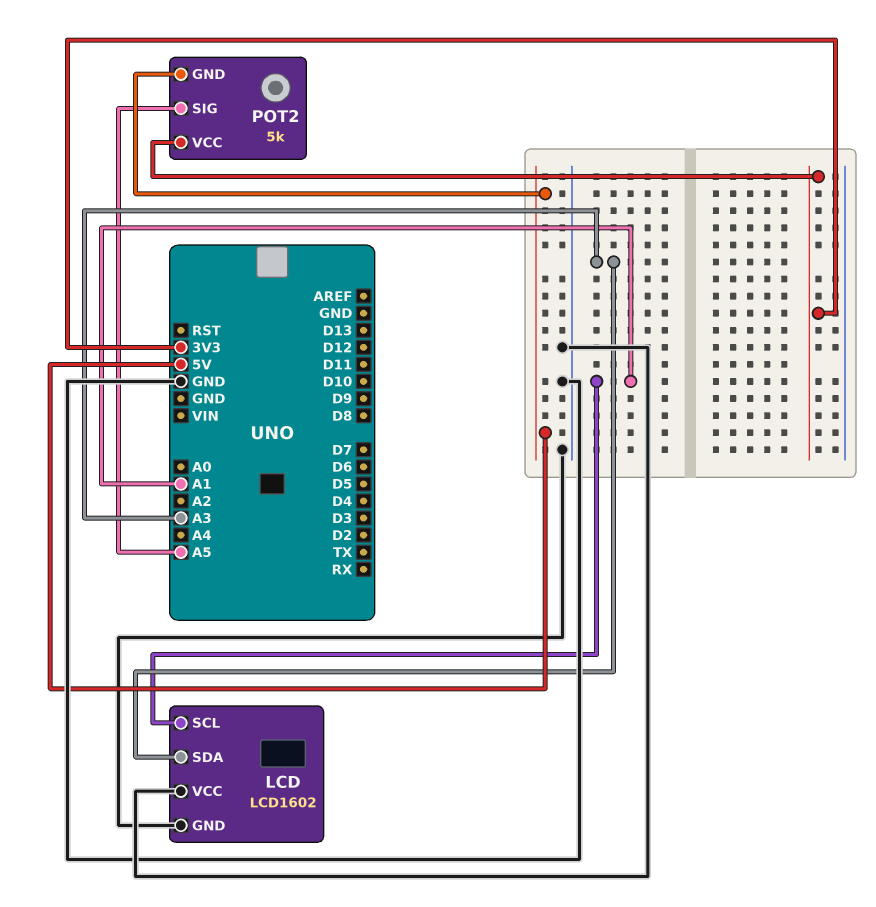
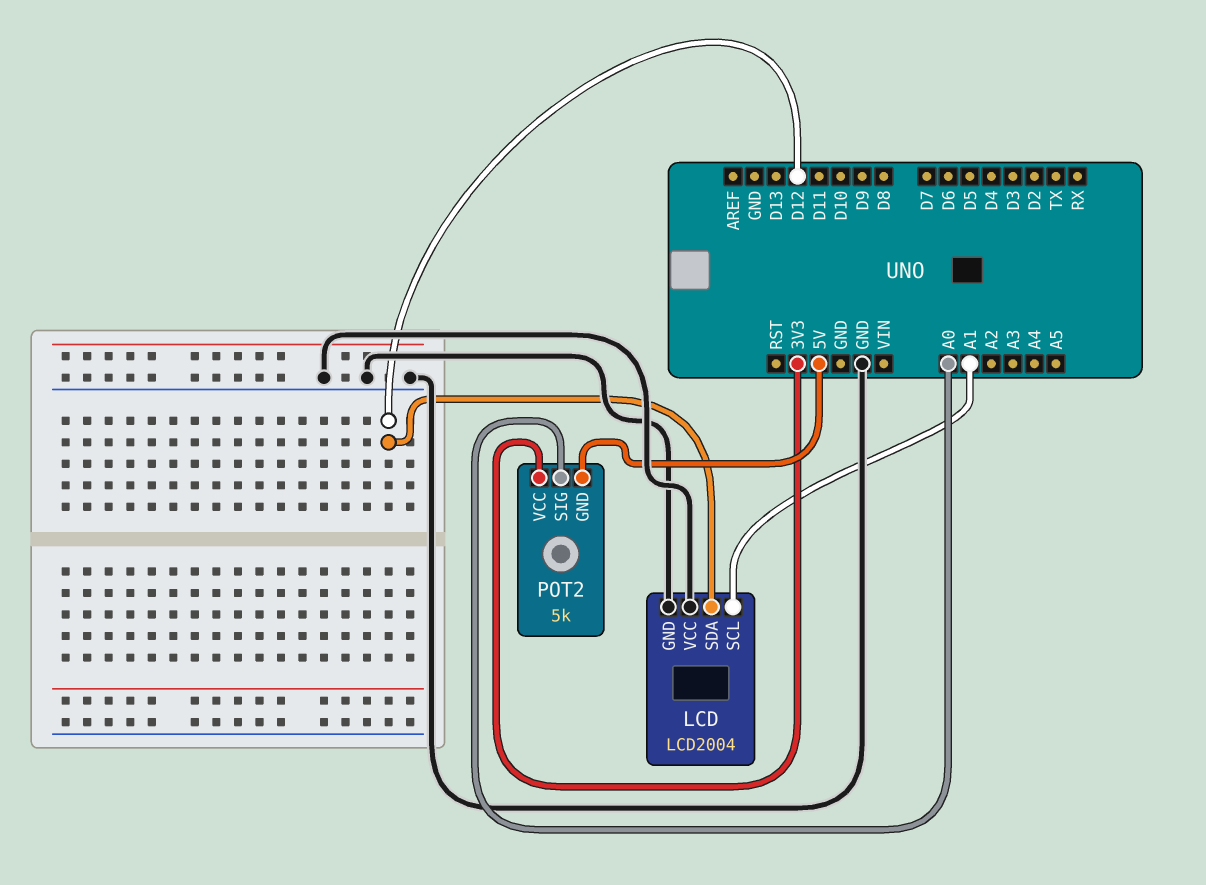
LCD: LCD1602 -> LCD2004
LCD pin SDA: A3 -> D12
POT2 pin SIG: A5 -> A0

